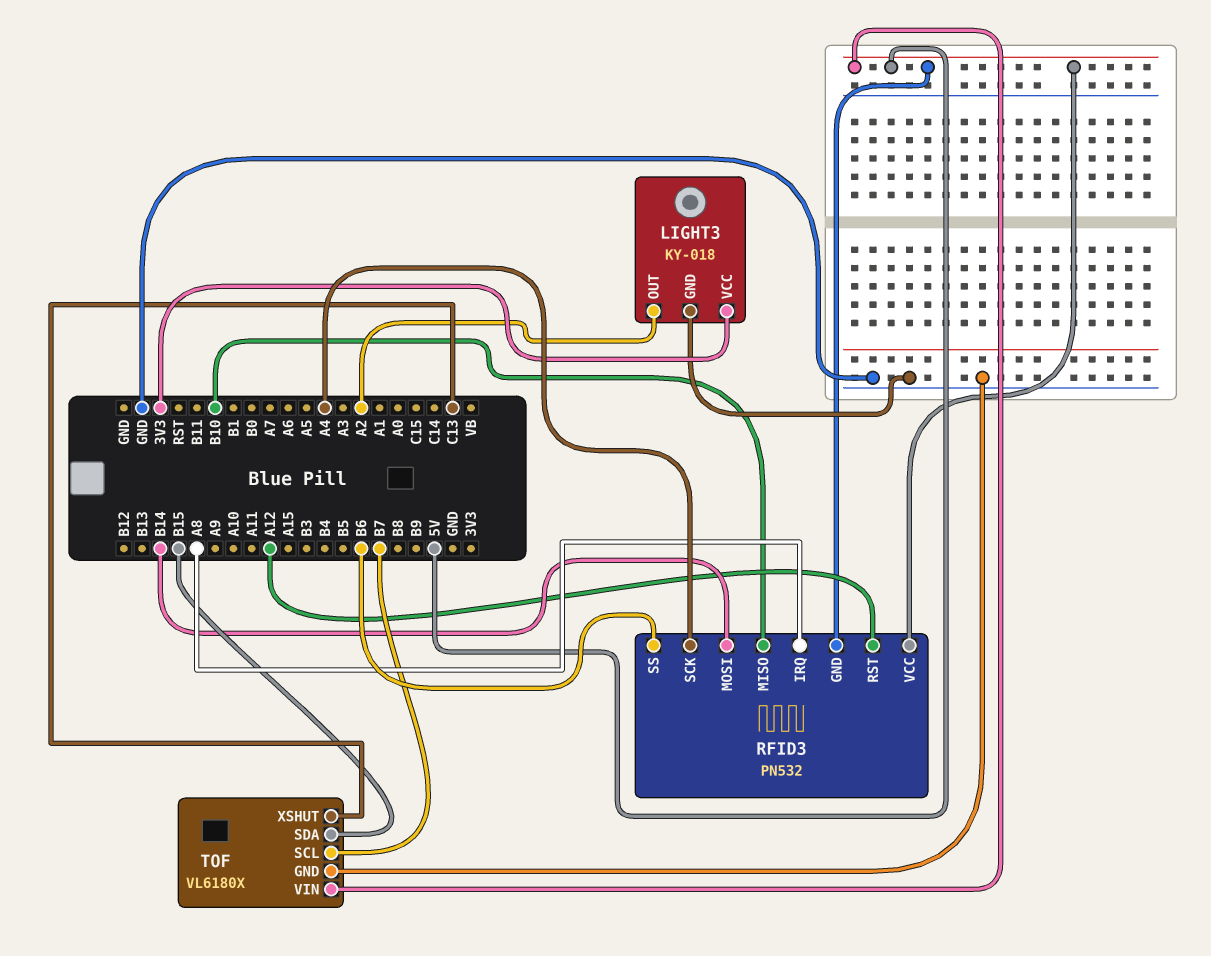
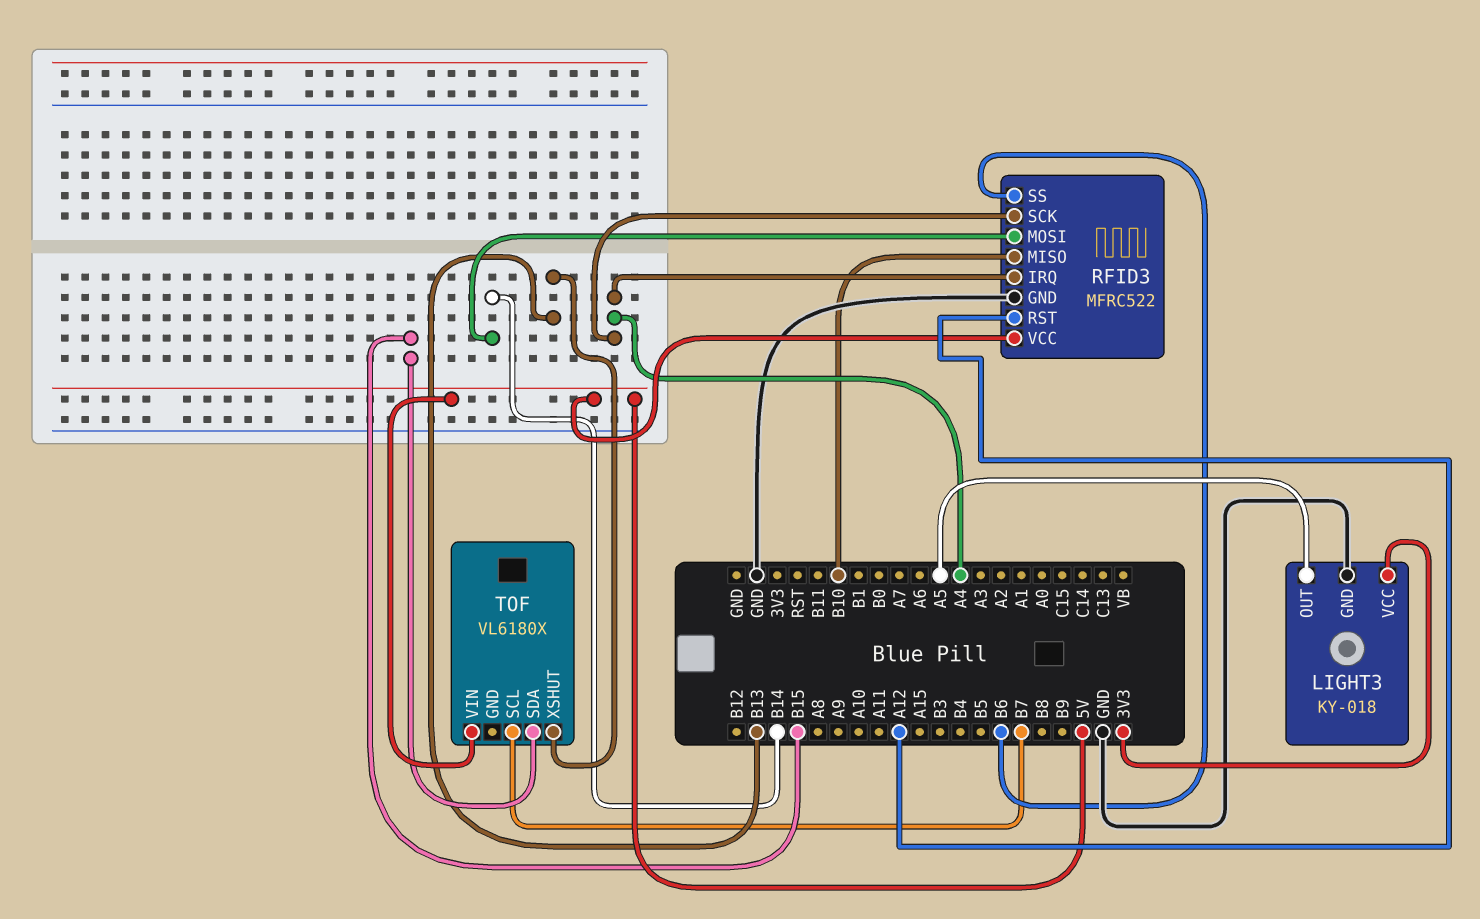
LIGHT3 pin OUT: A2 -> A5
RFID3: PN532 -> MFRC522
RFID3 pin GND: 5V -> GND
RFID3 pin IRQ: A8 -> A4
TOF pin GND: GND -> none
TOF pin XSHUT: C13 -> B13

